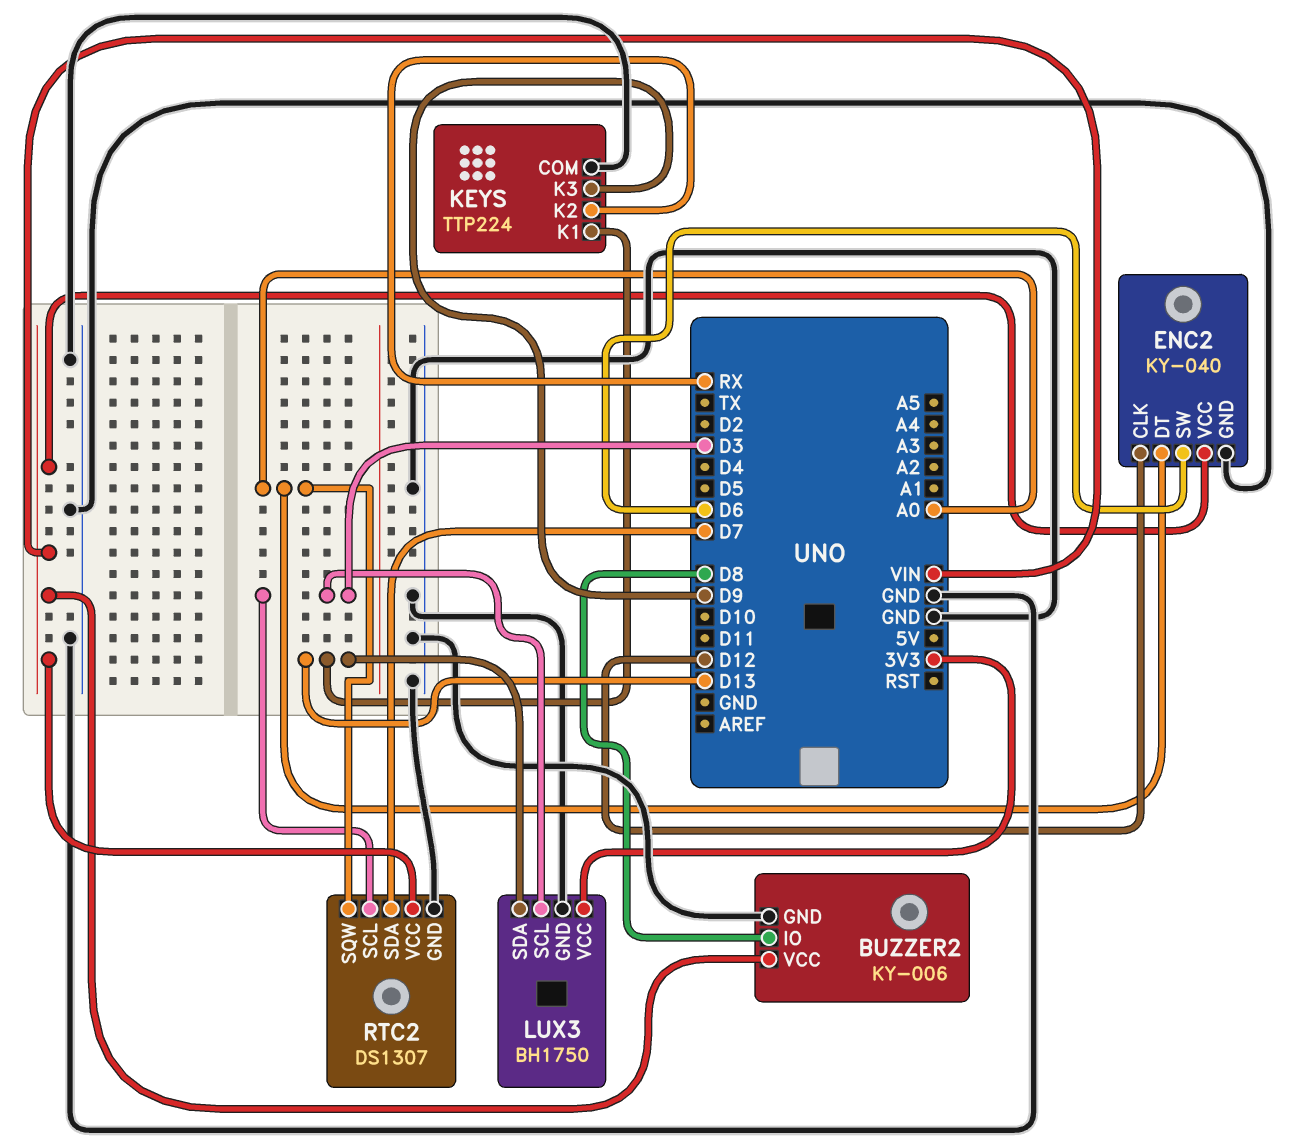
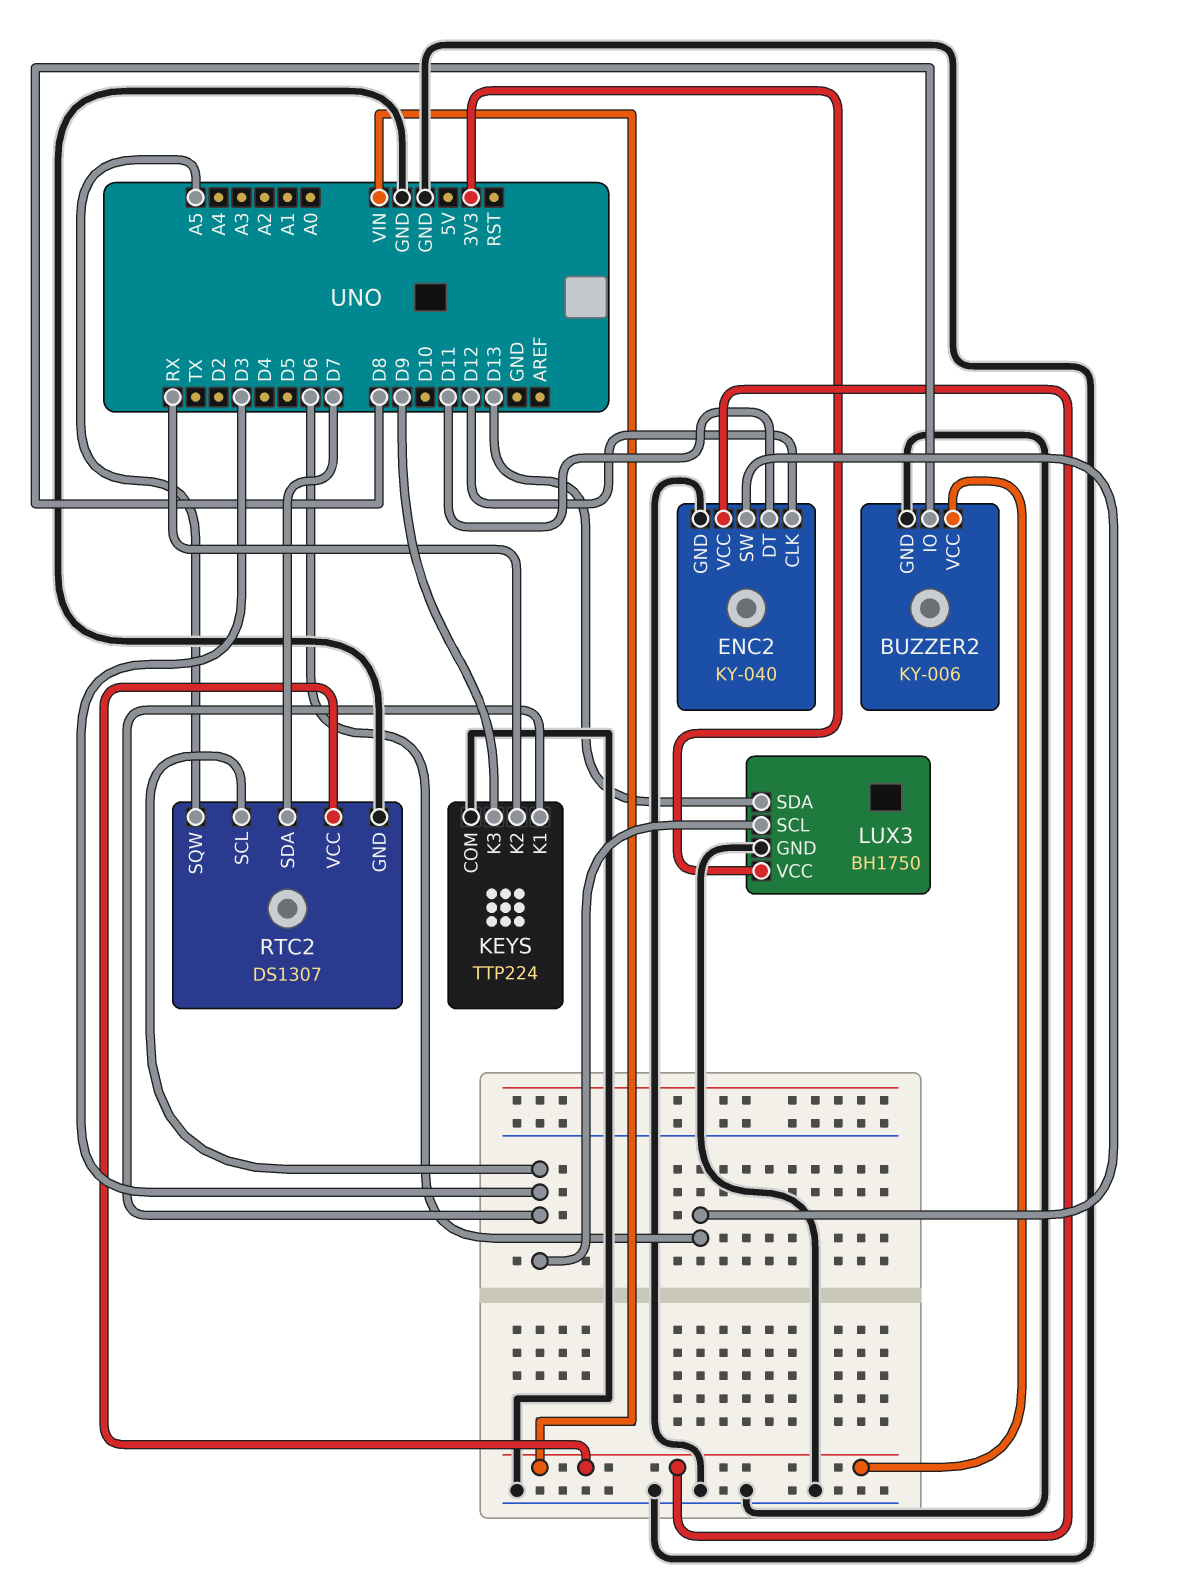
ENC2 pin DT: A0 -> D11
KEYS pin K1: D13 -> D3
RTC2 pin SQW: A0 -> A5

